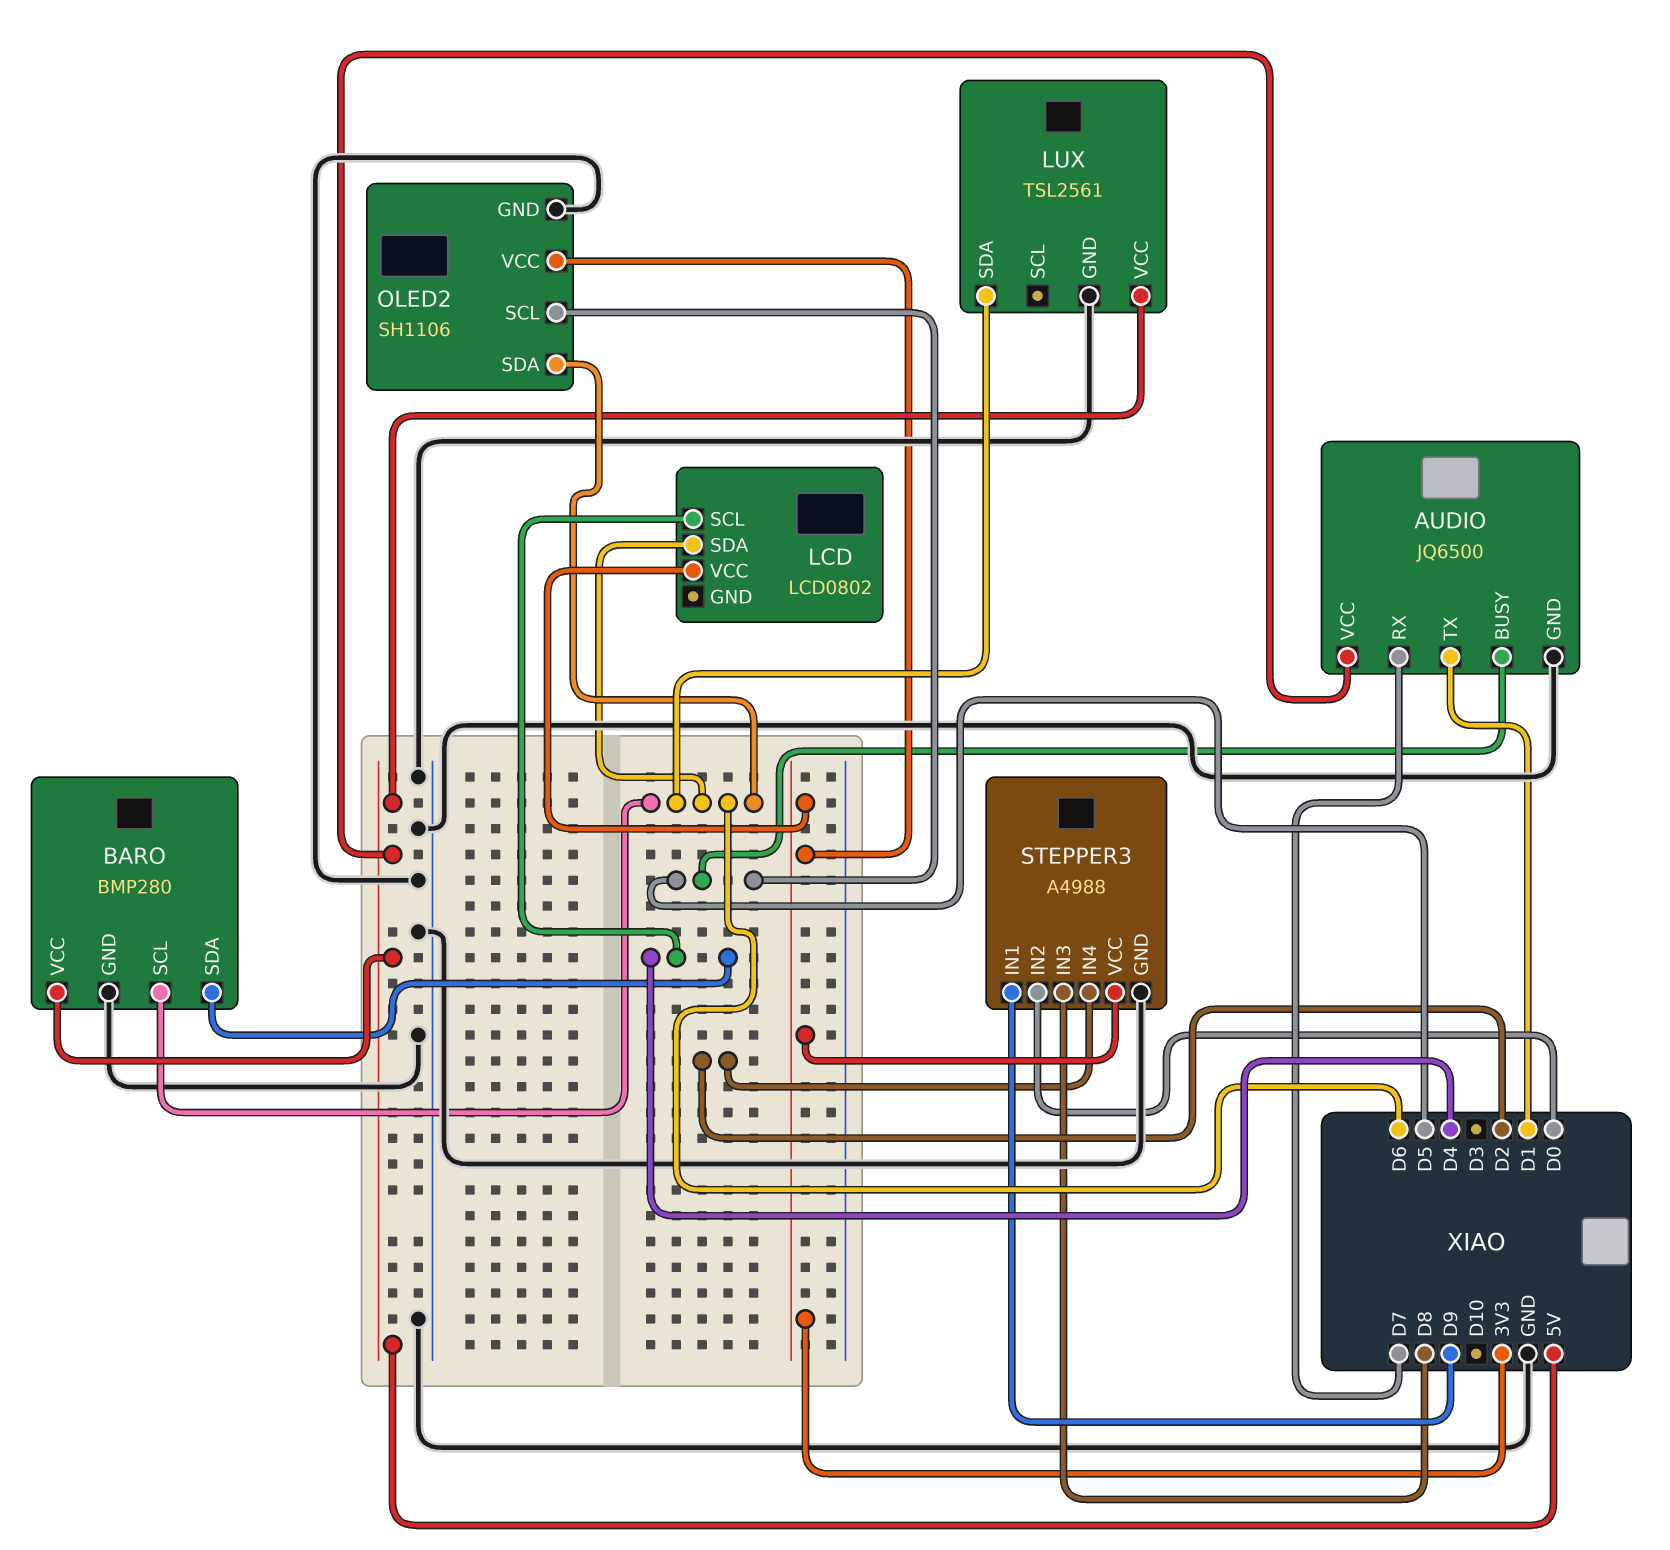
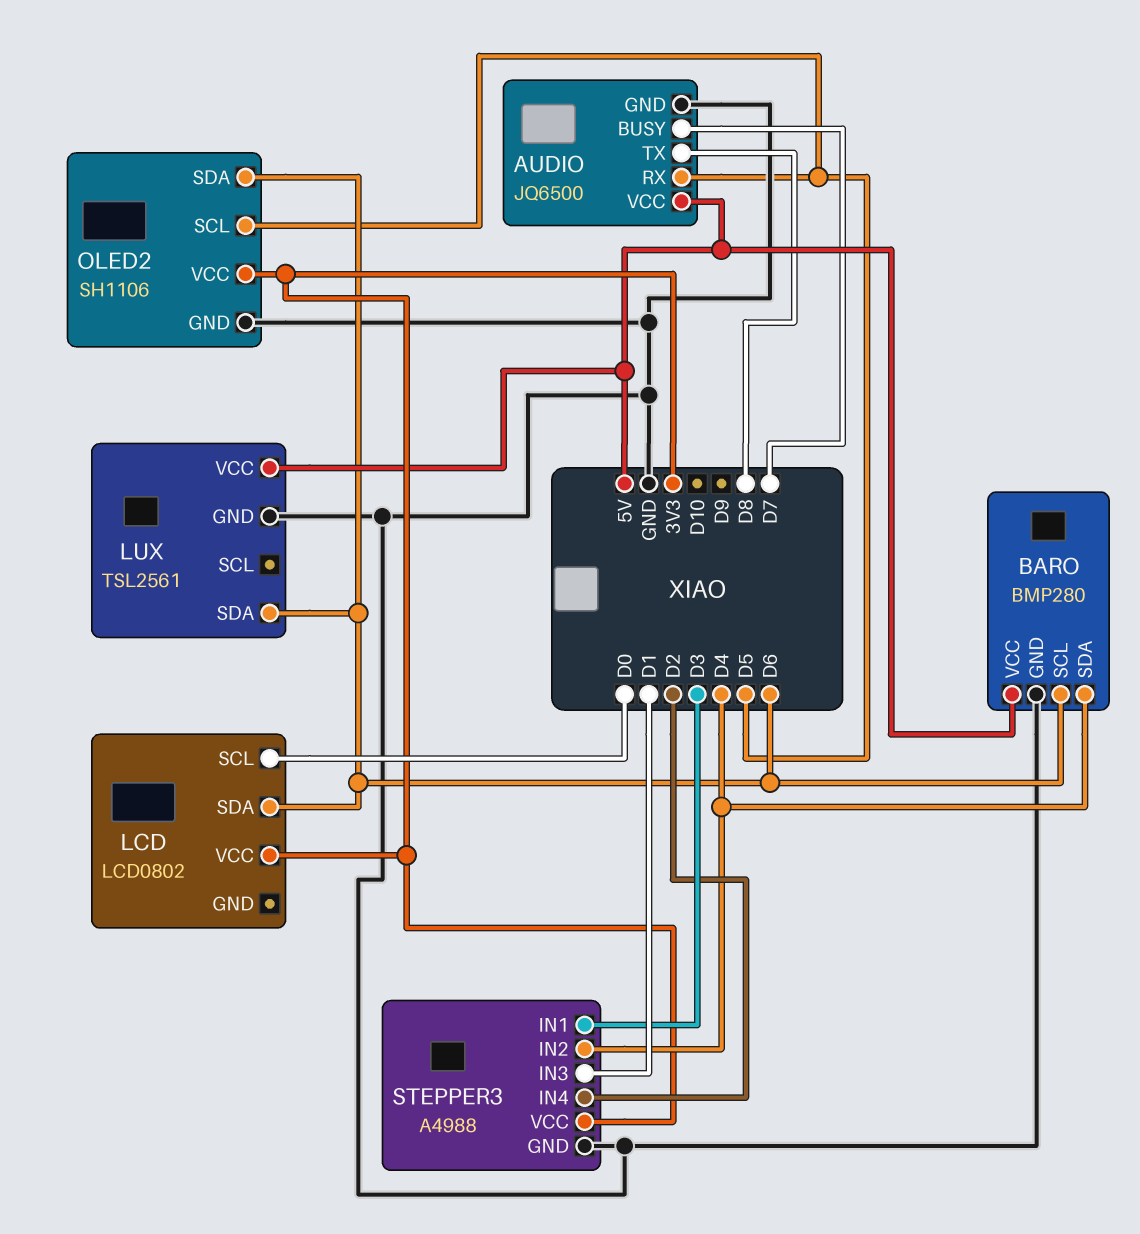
AUDIO pin BUSY: D5 -> D7
AUDIO pin RX: D7 -> D5
AUDIO pin TX: D1 -> D8
LCD pin SCL: D4 -> D0
STEPPER3 pin IN1: D9 -> D3
STEPPER3 pin IN2: D0 -> D4
STEPPER3 pin IN3: D8 -> D1

